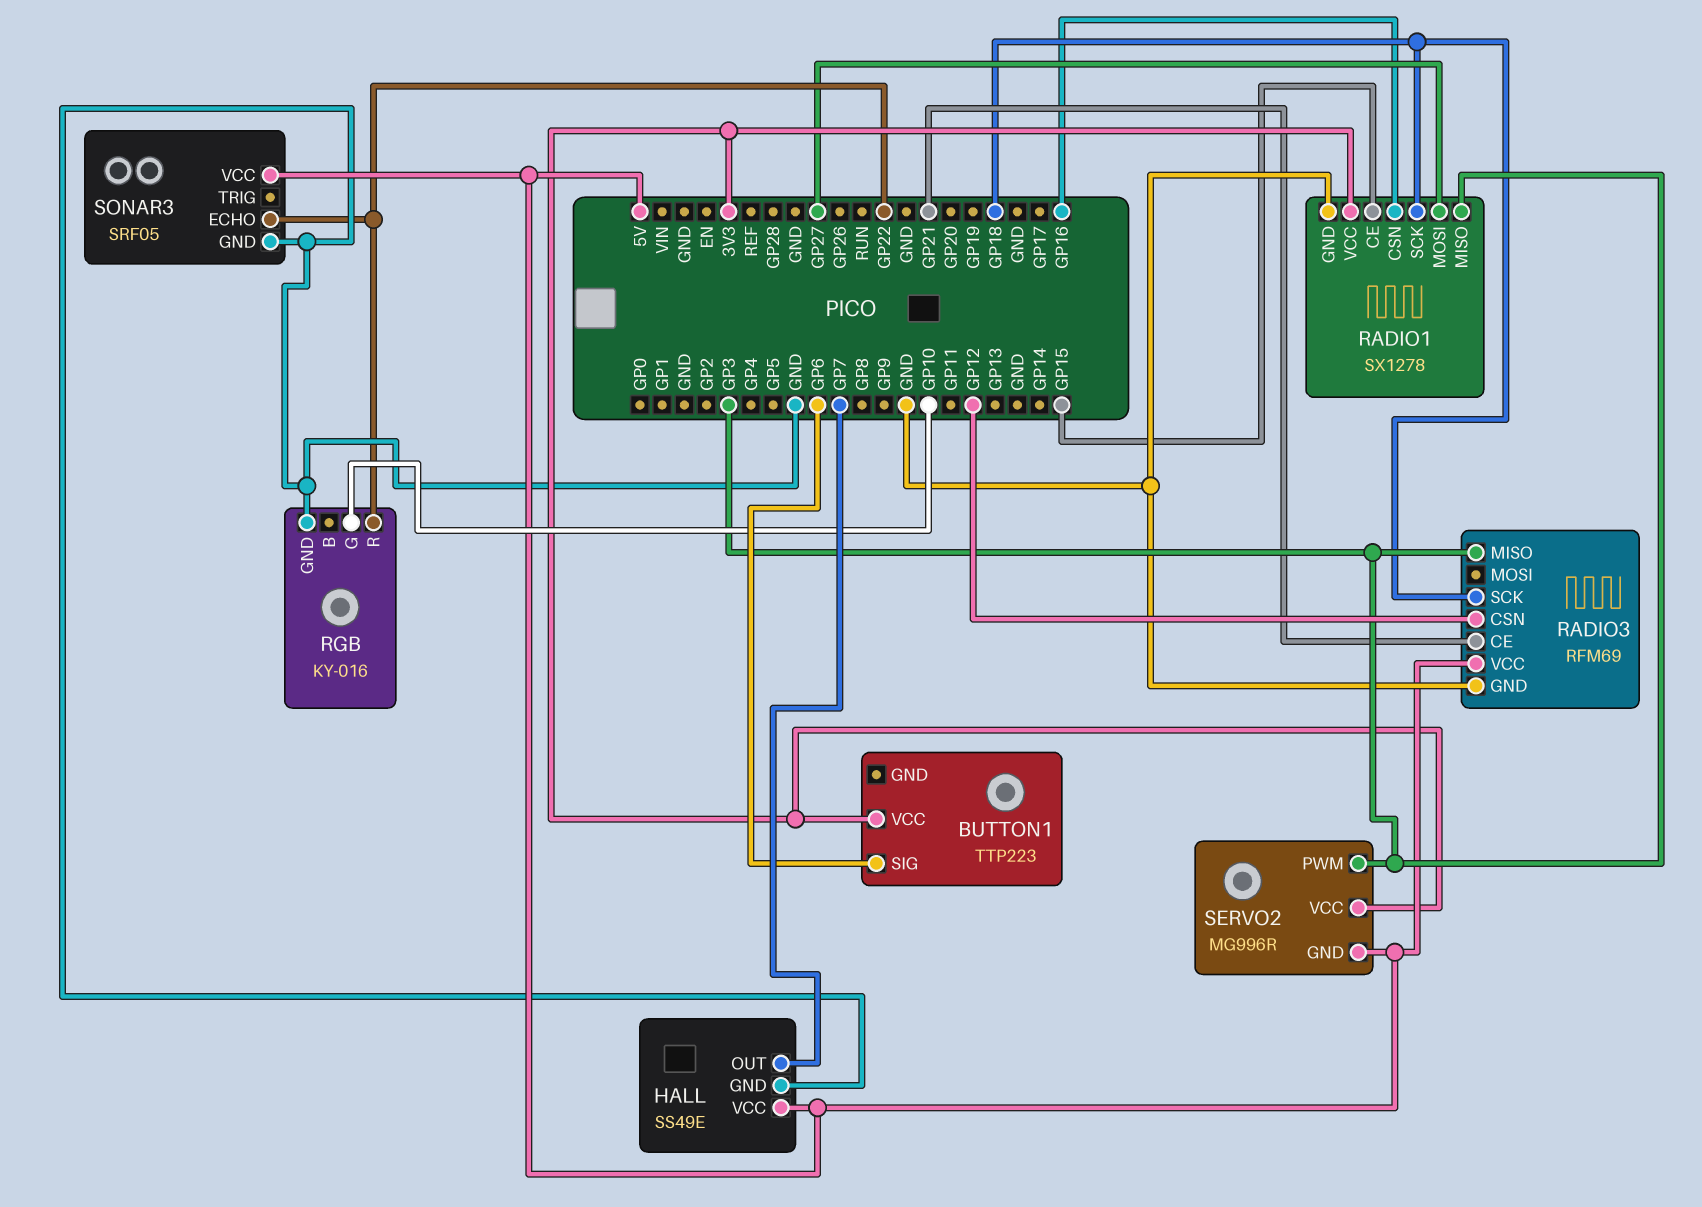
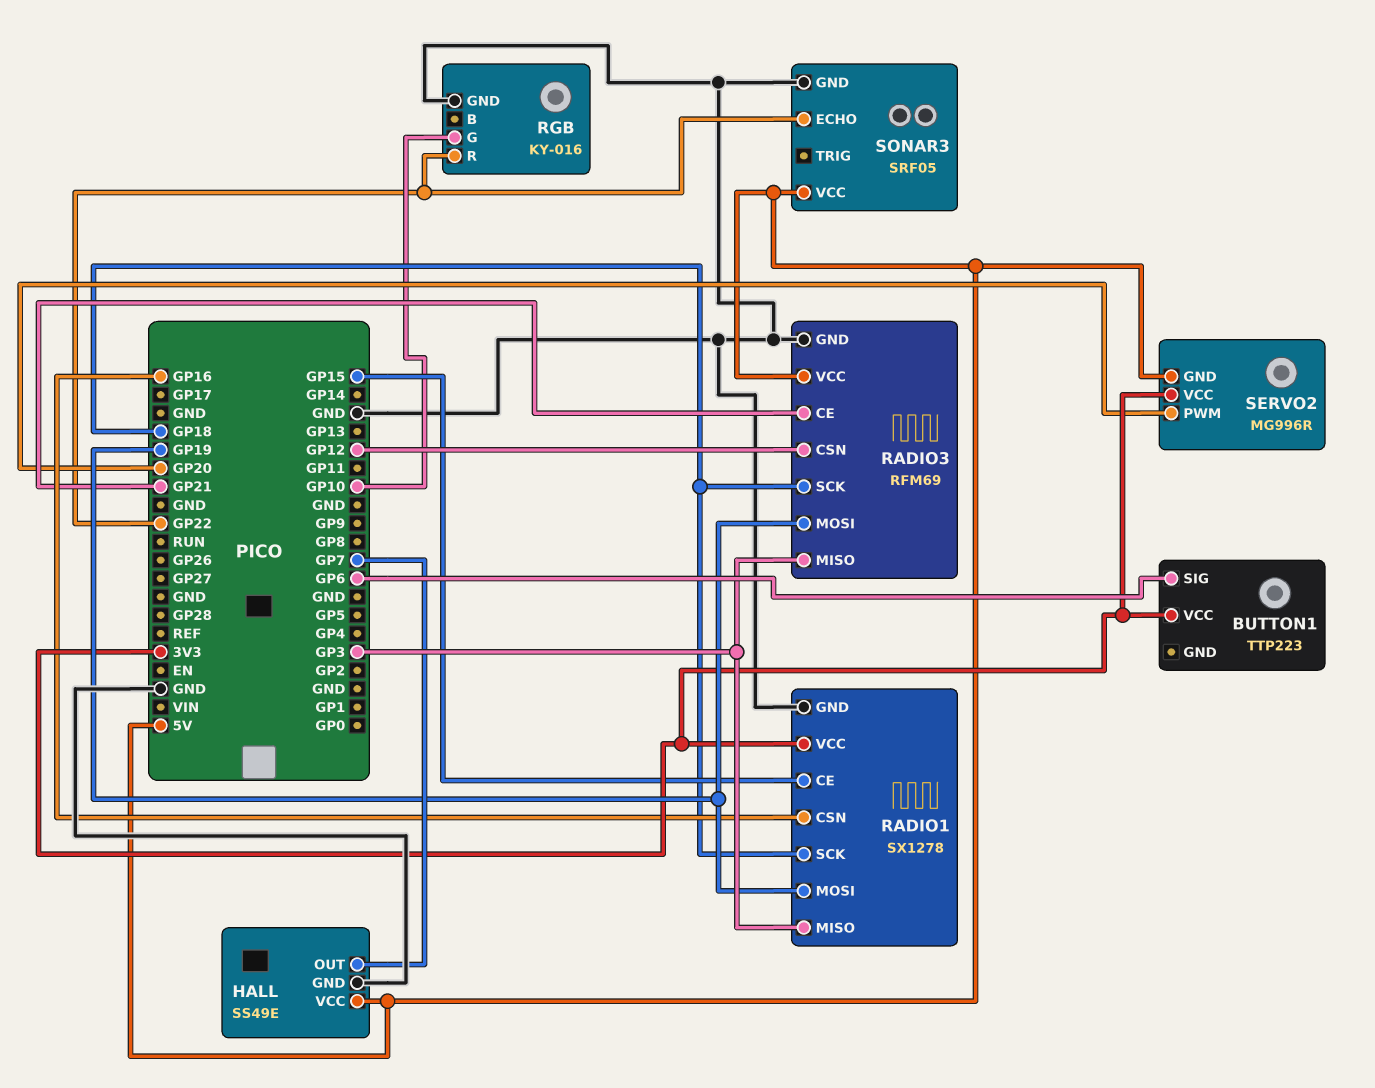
RADIO1 pin MOSI: GP27 -> GP19
RADIO3 pin MOSI: none -> GP19
SERVO2 pin PWM: GP3 -> GP20

